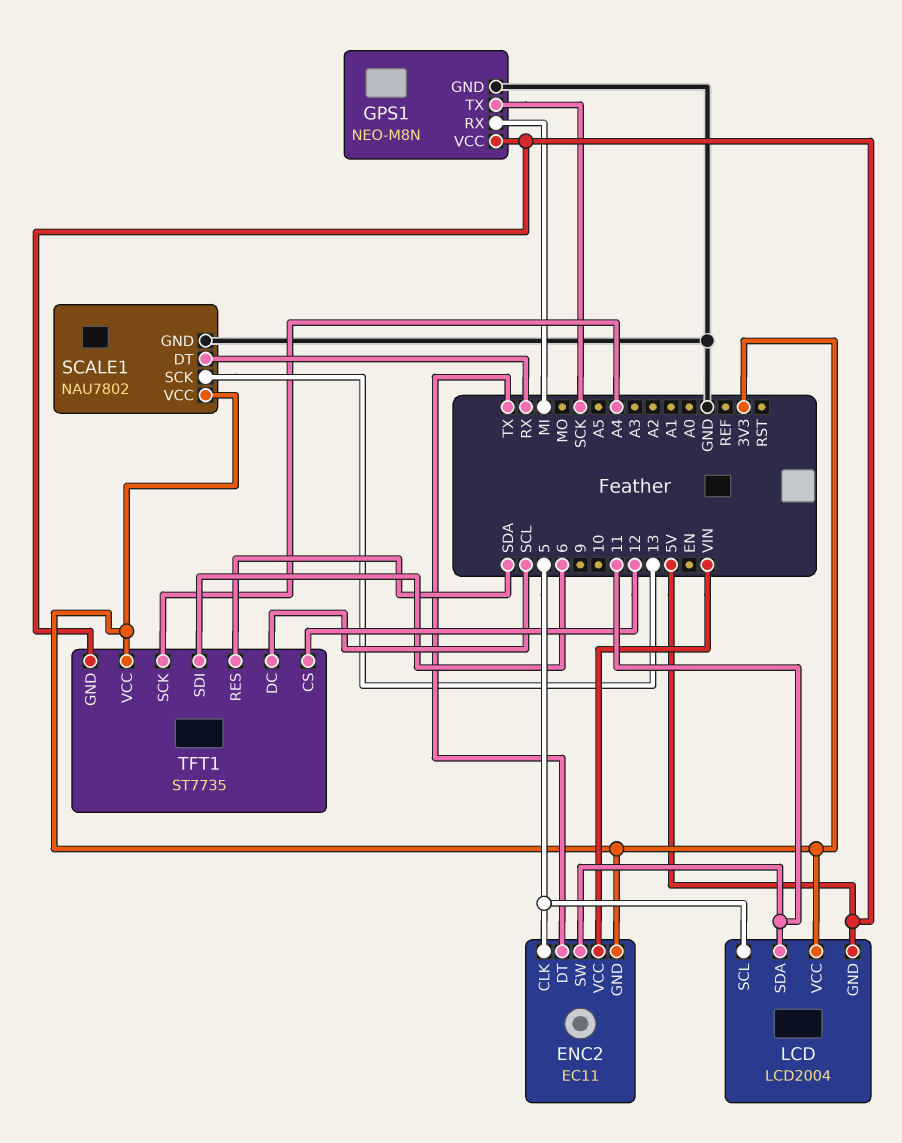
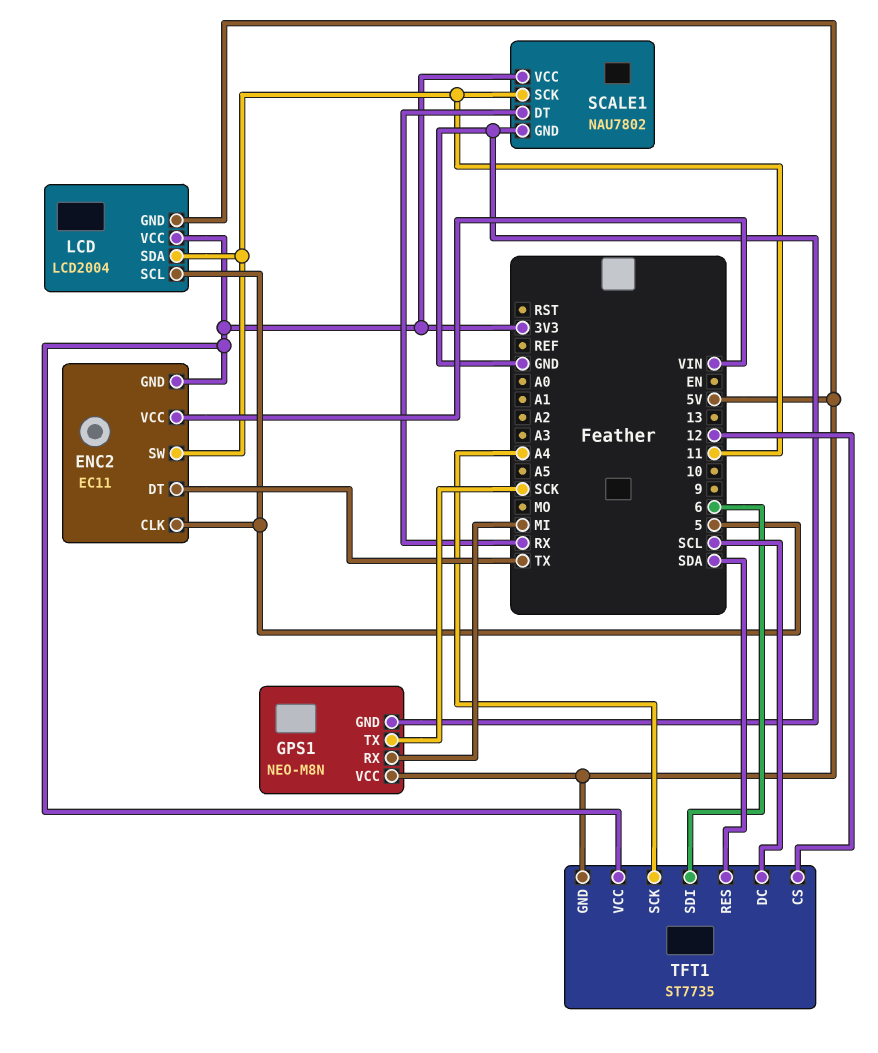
SCALE1 pin SCK: 13 -> 11

